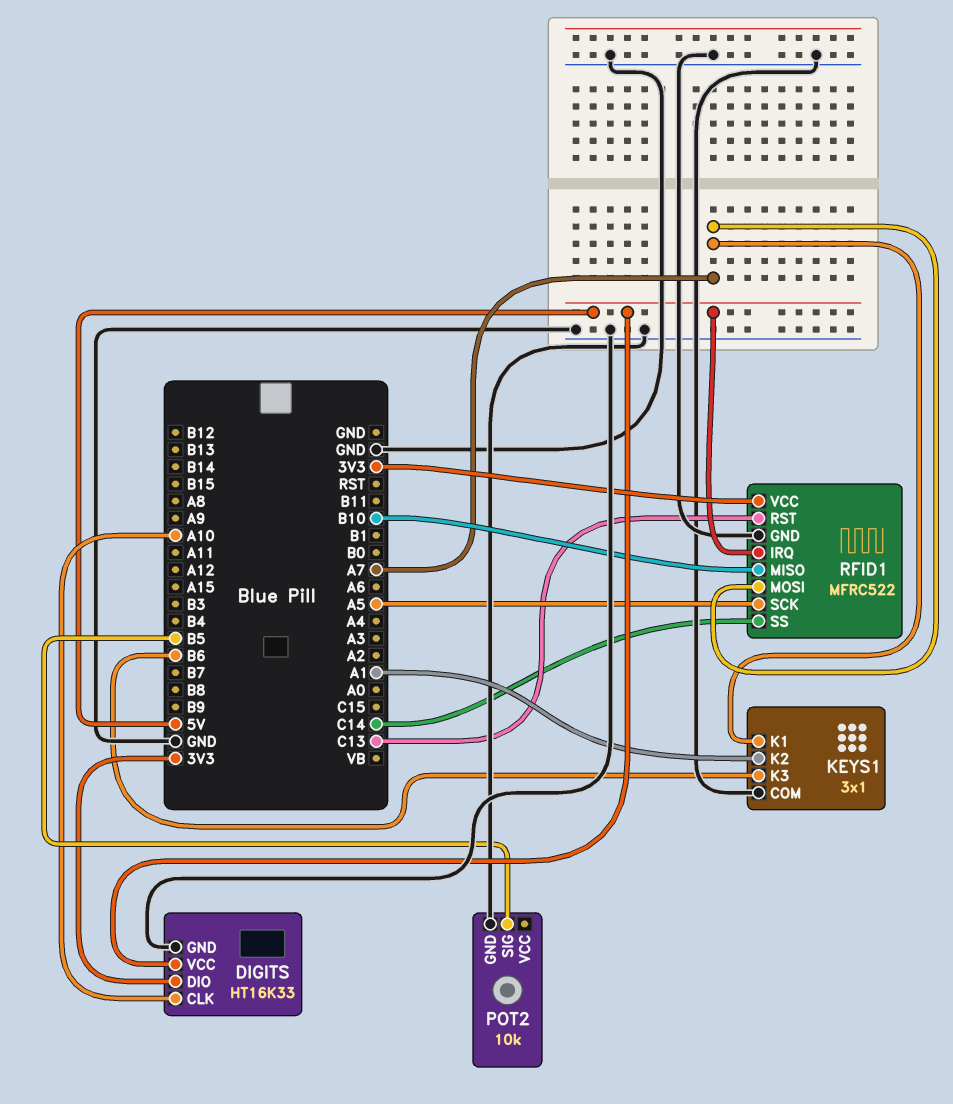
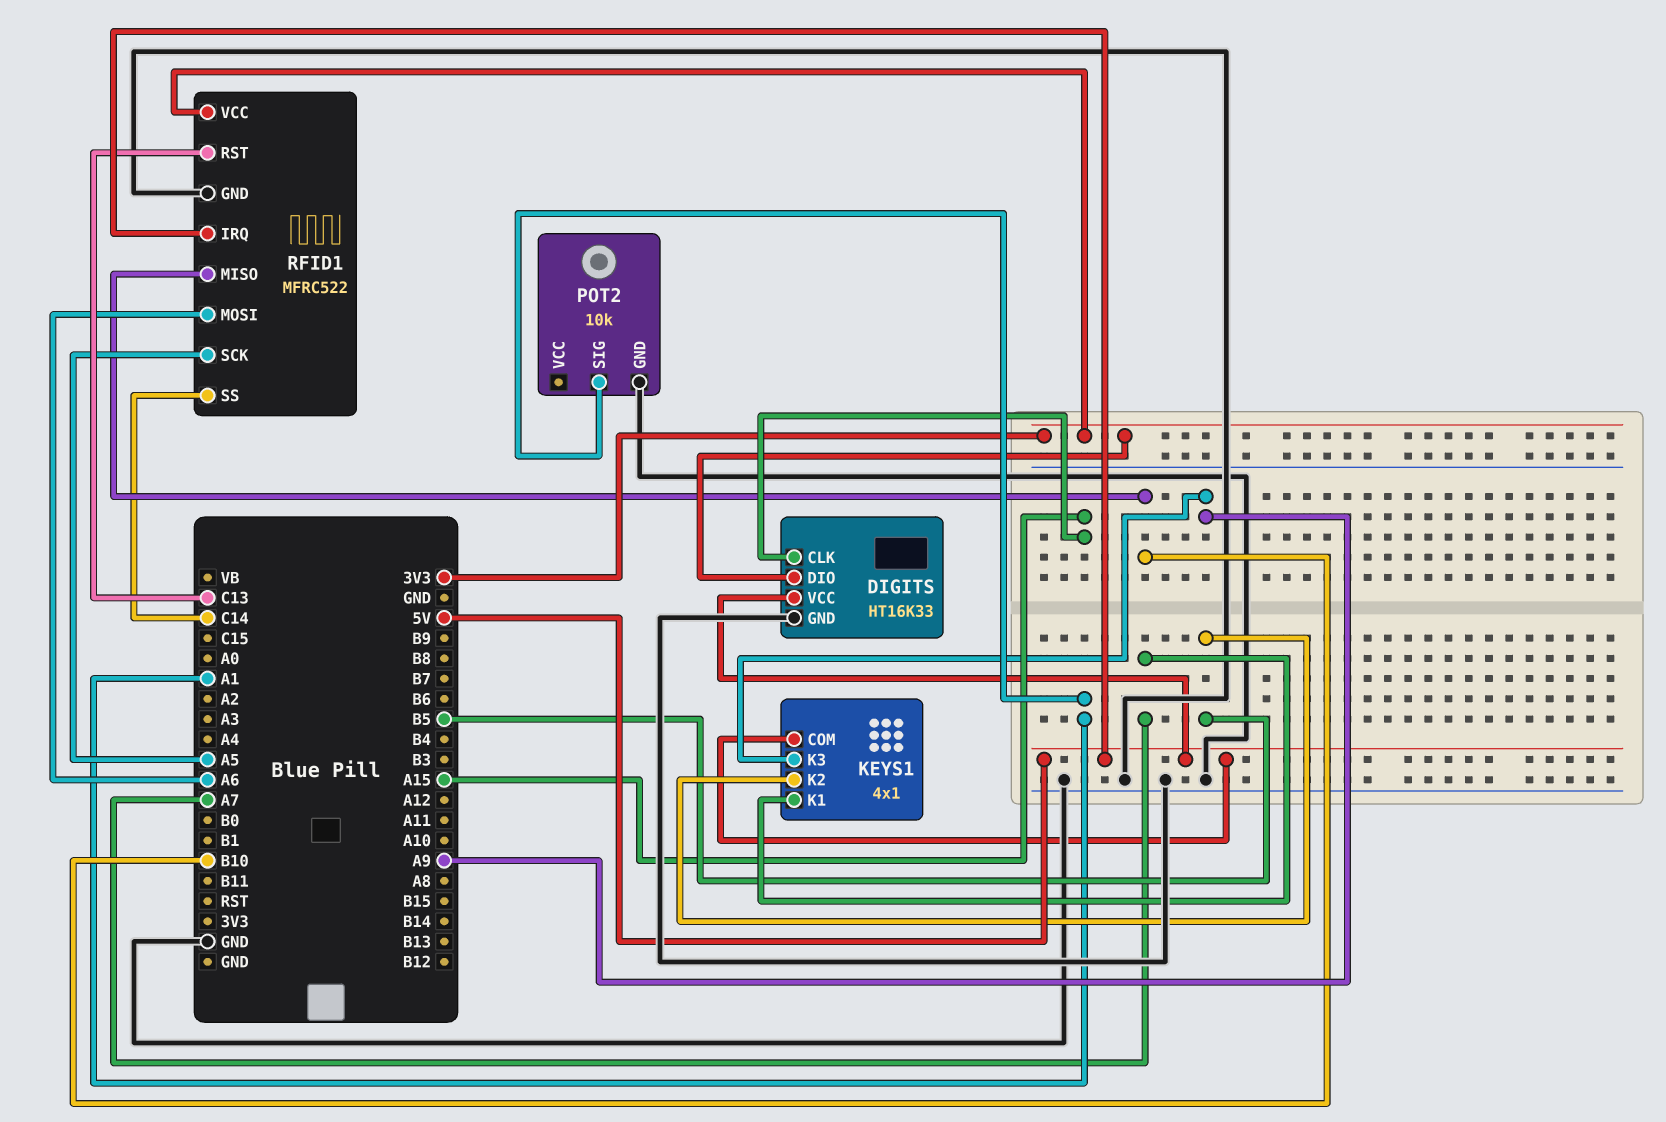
DIGITS pin CLK: A10 -> A15
KEYS1: 3x1 -> 4x1
KEYS1 pin COM: GND -> 5V
KEYS1 pin K2: A1 -> B5
KEYS1 pin K3: B6 -> A9
POT2 pin SIG: B5 -> A1
RFID1 pin MOSI: A7 -> A6

